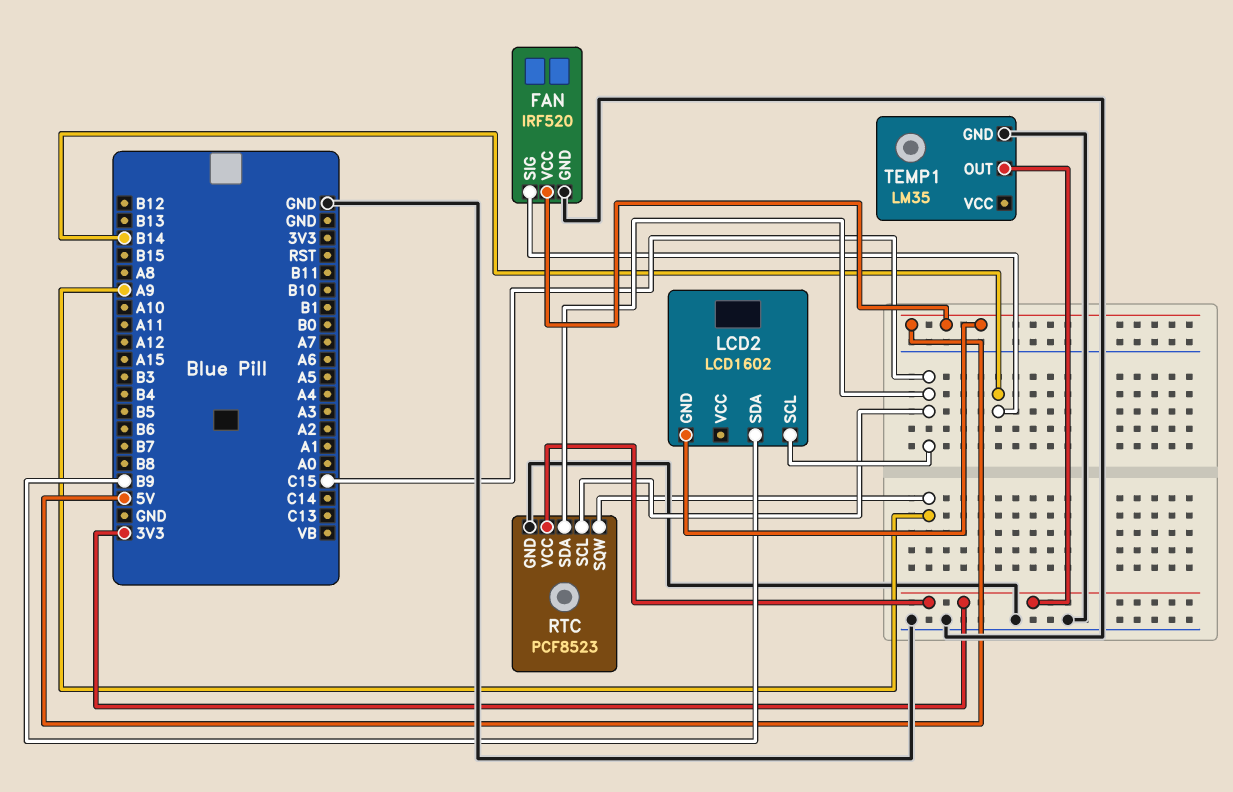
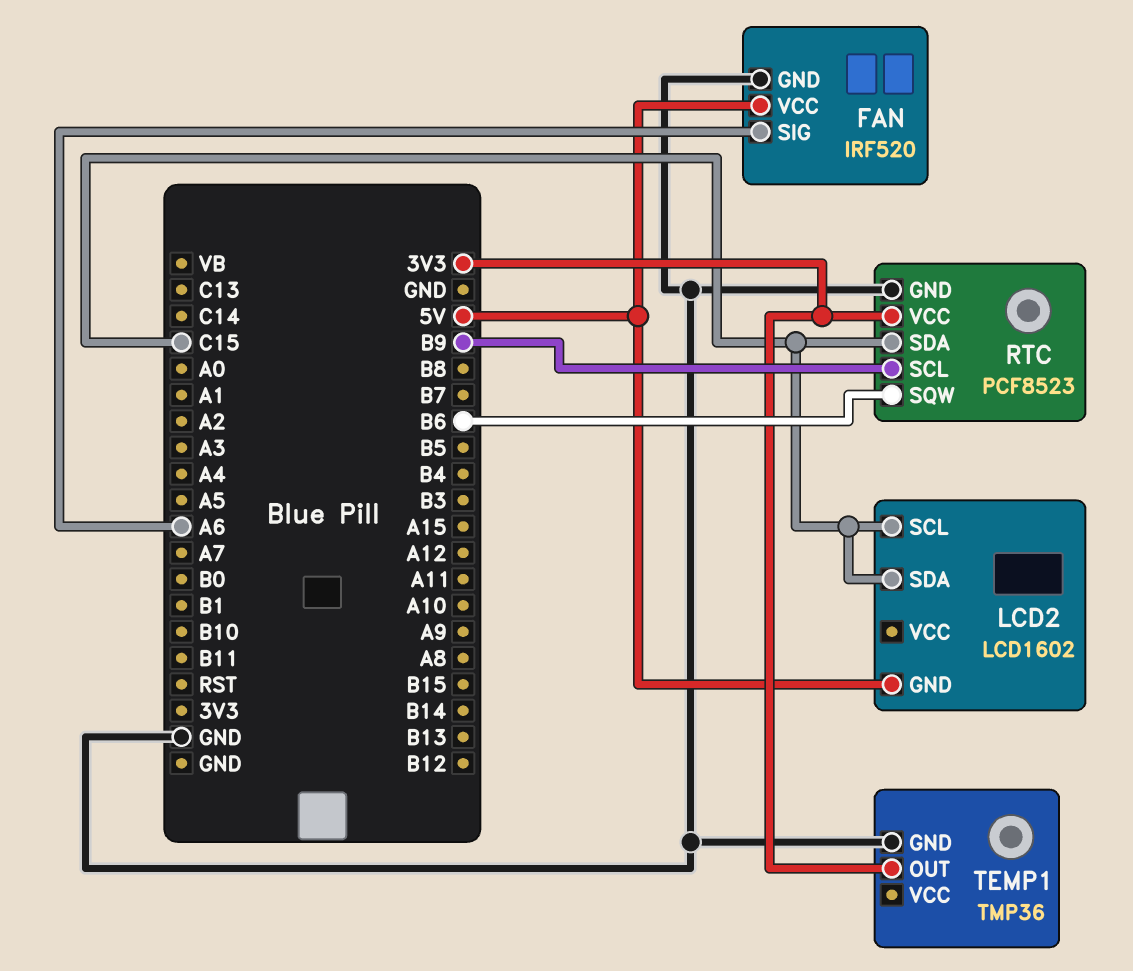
FAN pin SIG: B14 -> A6
LCD2 pin SDA: B9 -> C15
RTC pin SCL: C15 -> B9
RTC pin SQW: A9 -> B6
TEMP1: LM35 -> TMP36

